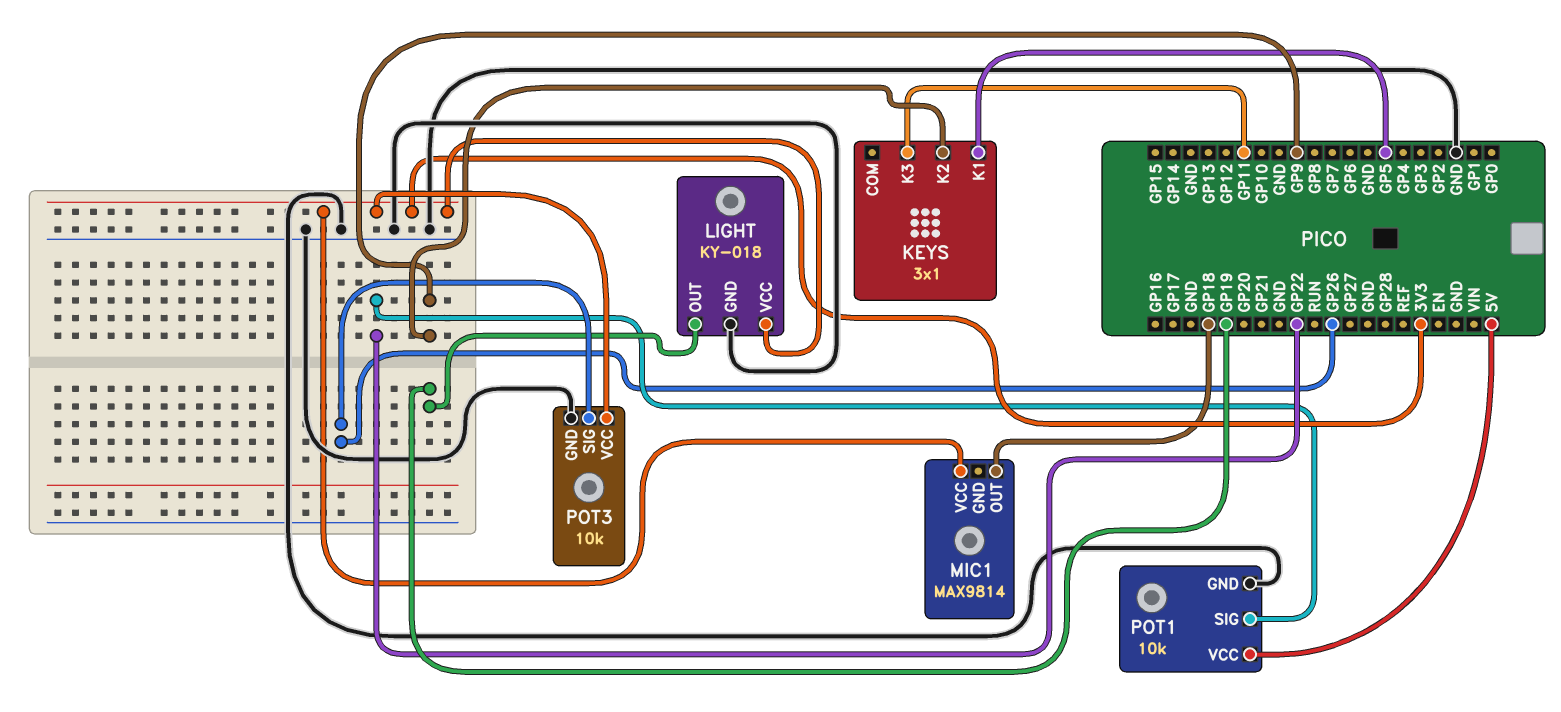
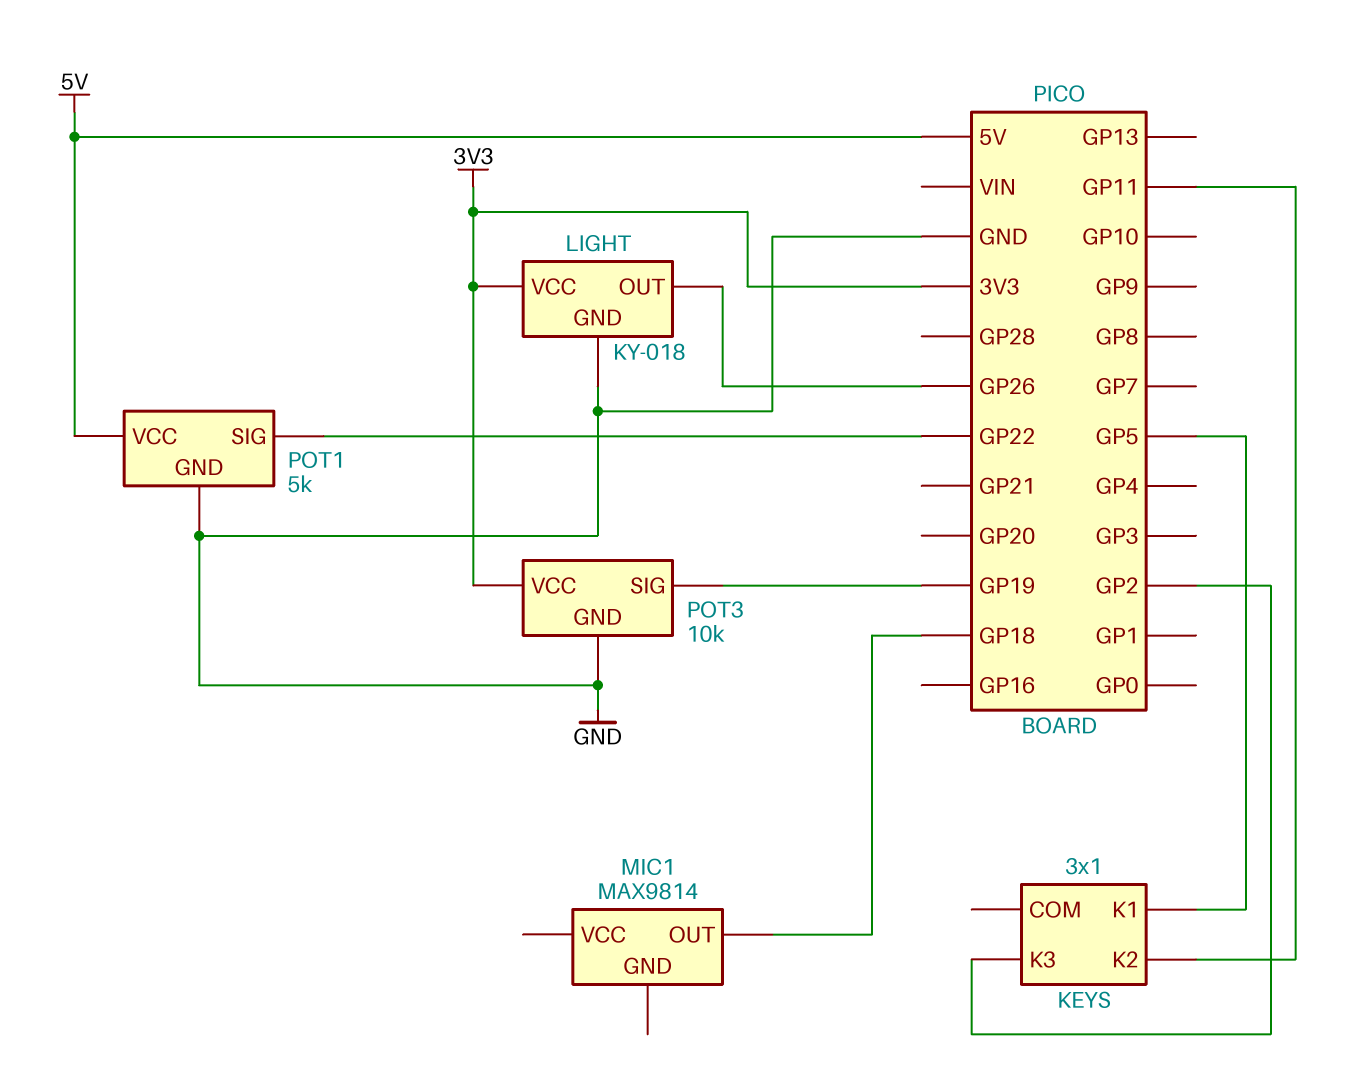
KEYS pin K2: GP9 -> GP11
KEYS pin K3: GP11 -> GP2
LIGHT pin OUT: GP19 -> GP26
MIC1 pin VCC: 3V3 -> none
POT1: 10k -> 5k
POT3 pin SIG: GP26 -> GP19

